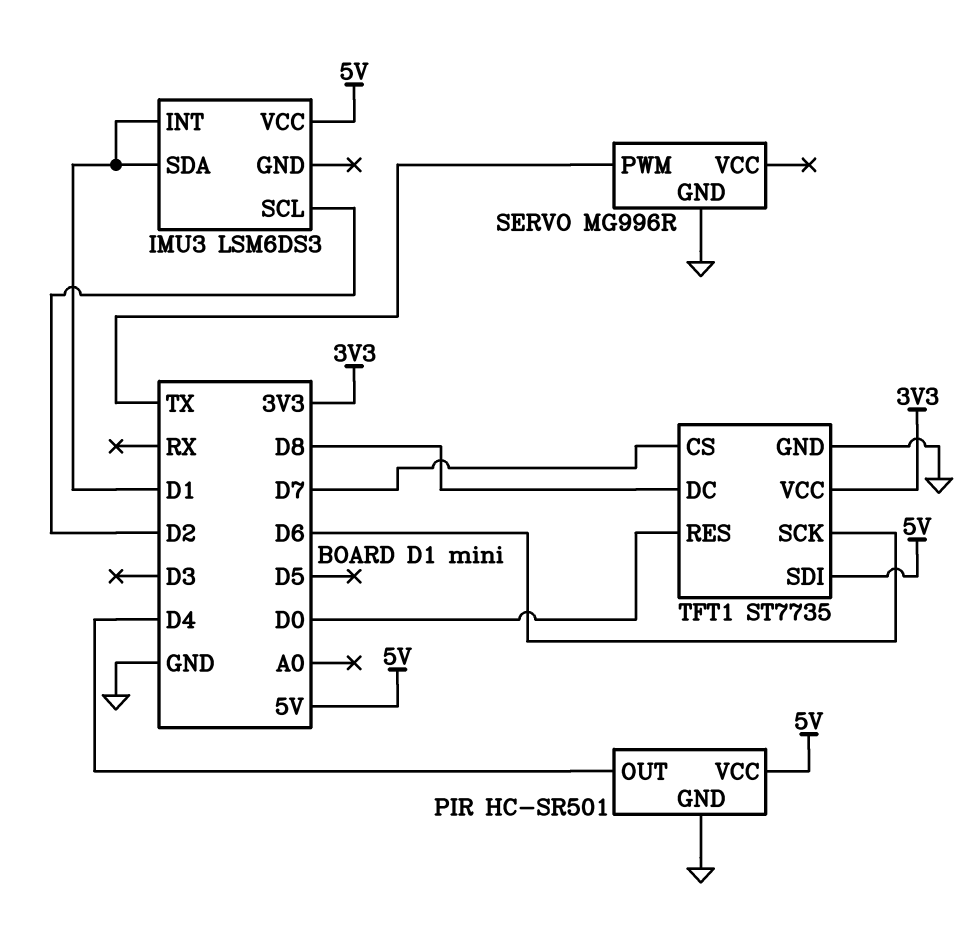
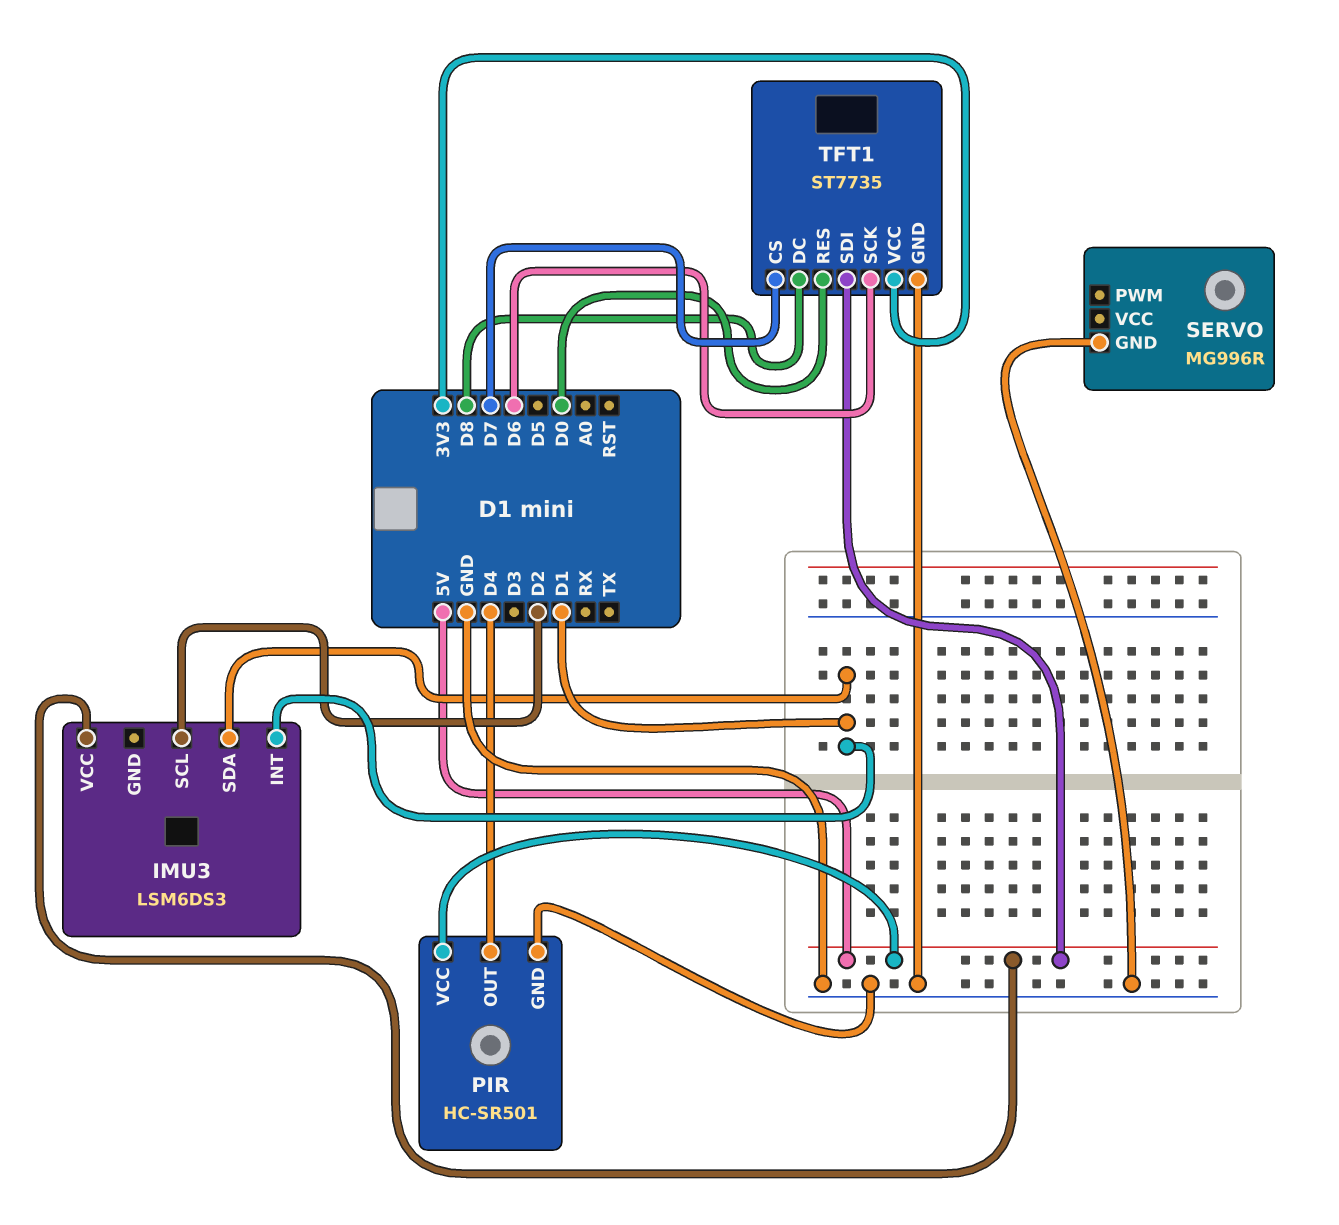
SERVO pin PWM: TX -> none

